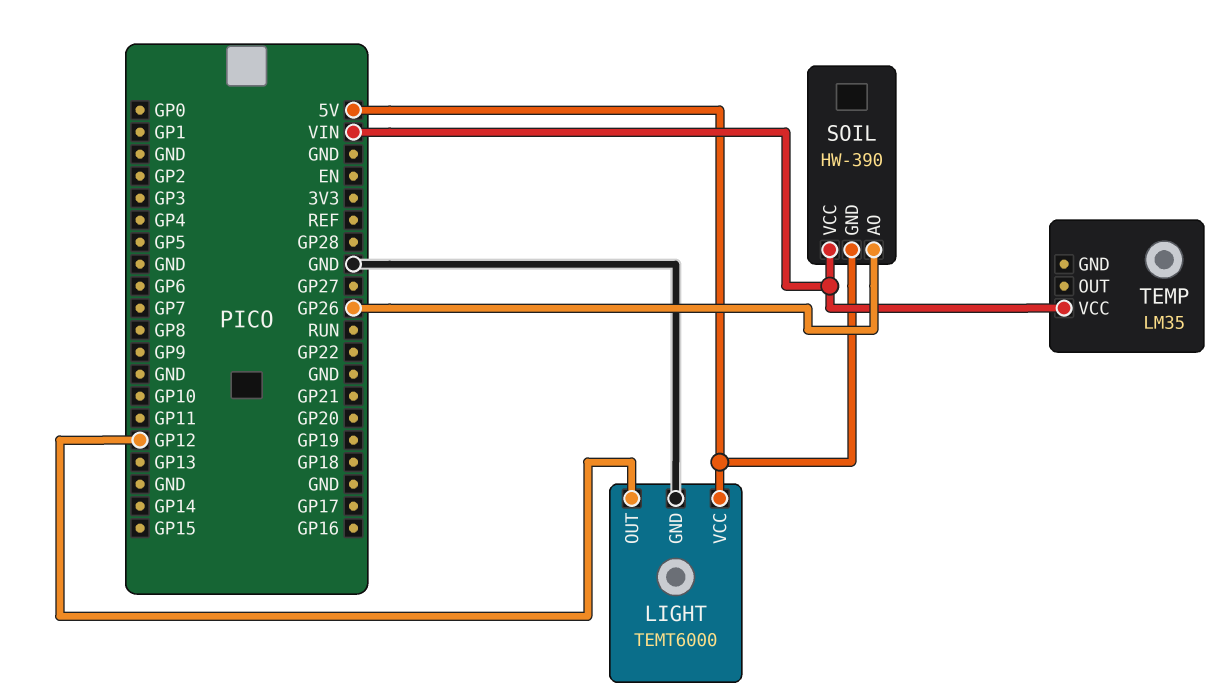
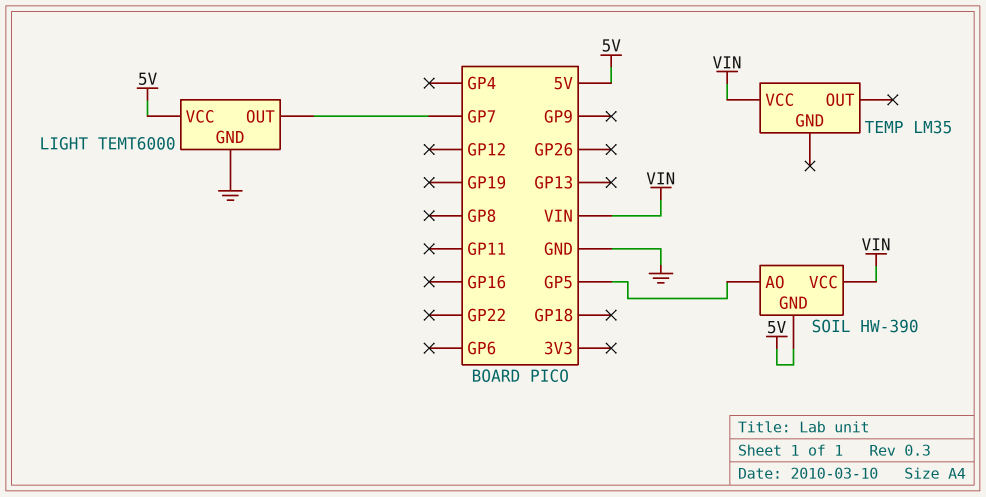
LIGHT pin OUT: GP12 -> GP7
SOIL pin AO: GP26 -> GP5

